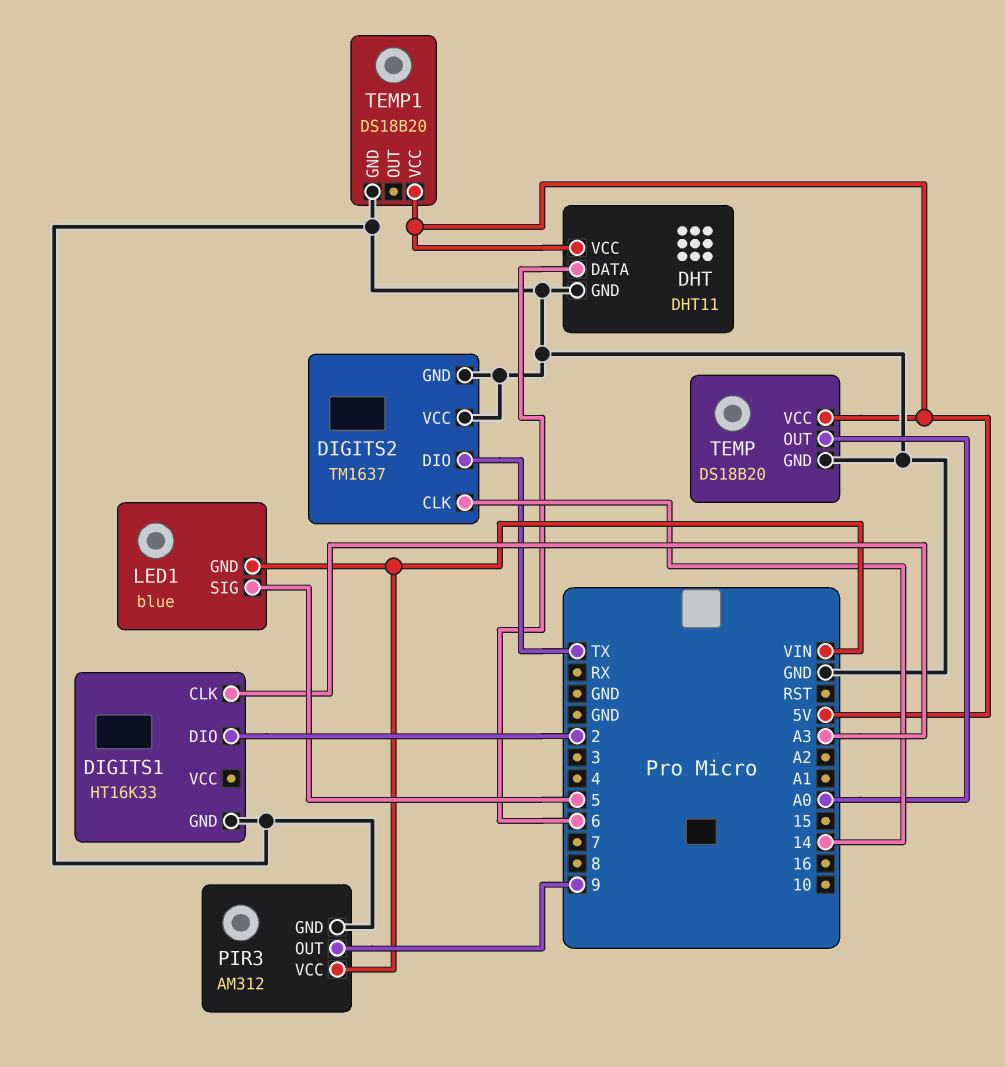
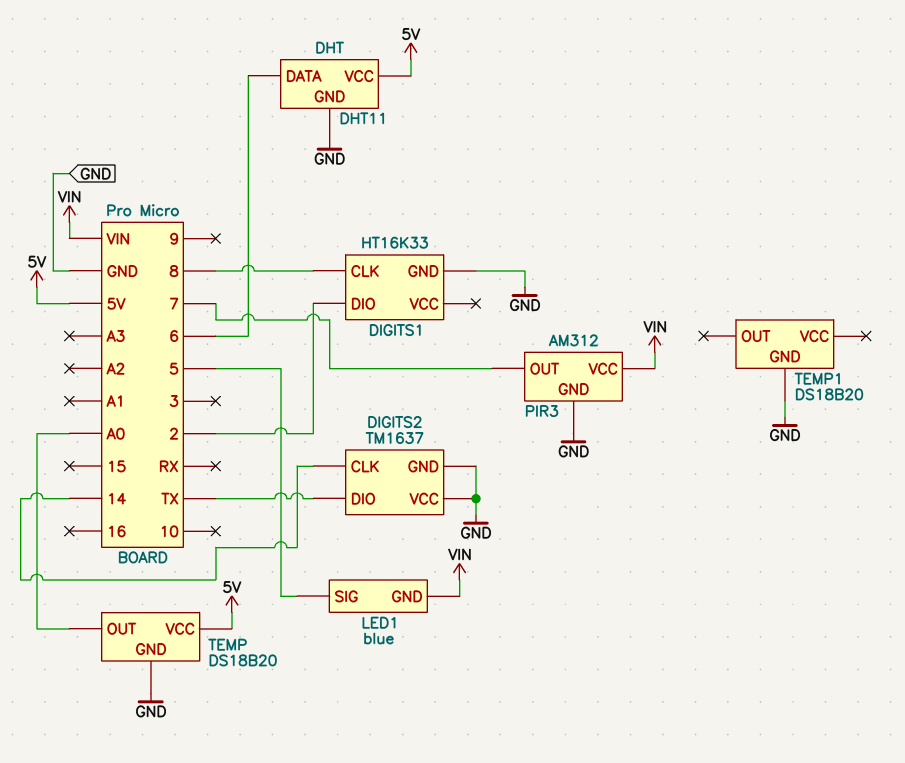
DIGITS1 pin CLK: A3 -> 8
PIR3 pin OUT: 9 -> 7
TEMP1 pin VCC: 5V -> none

